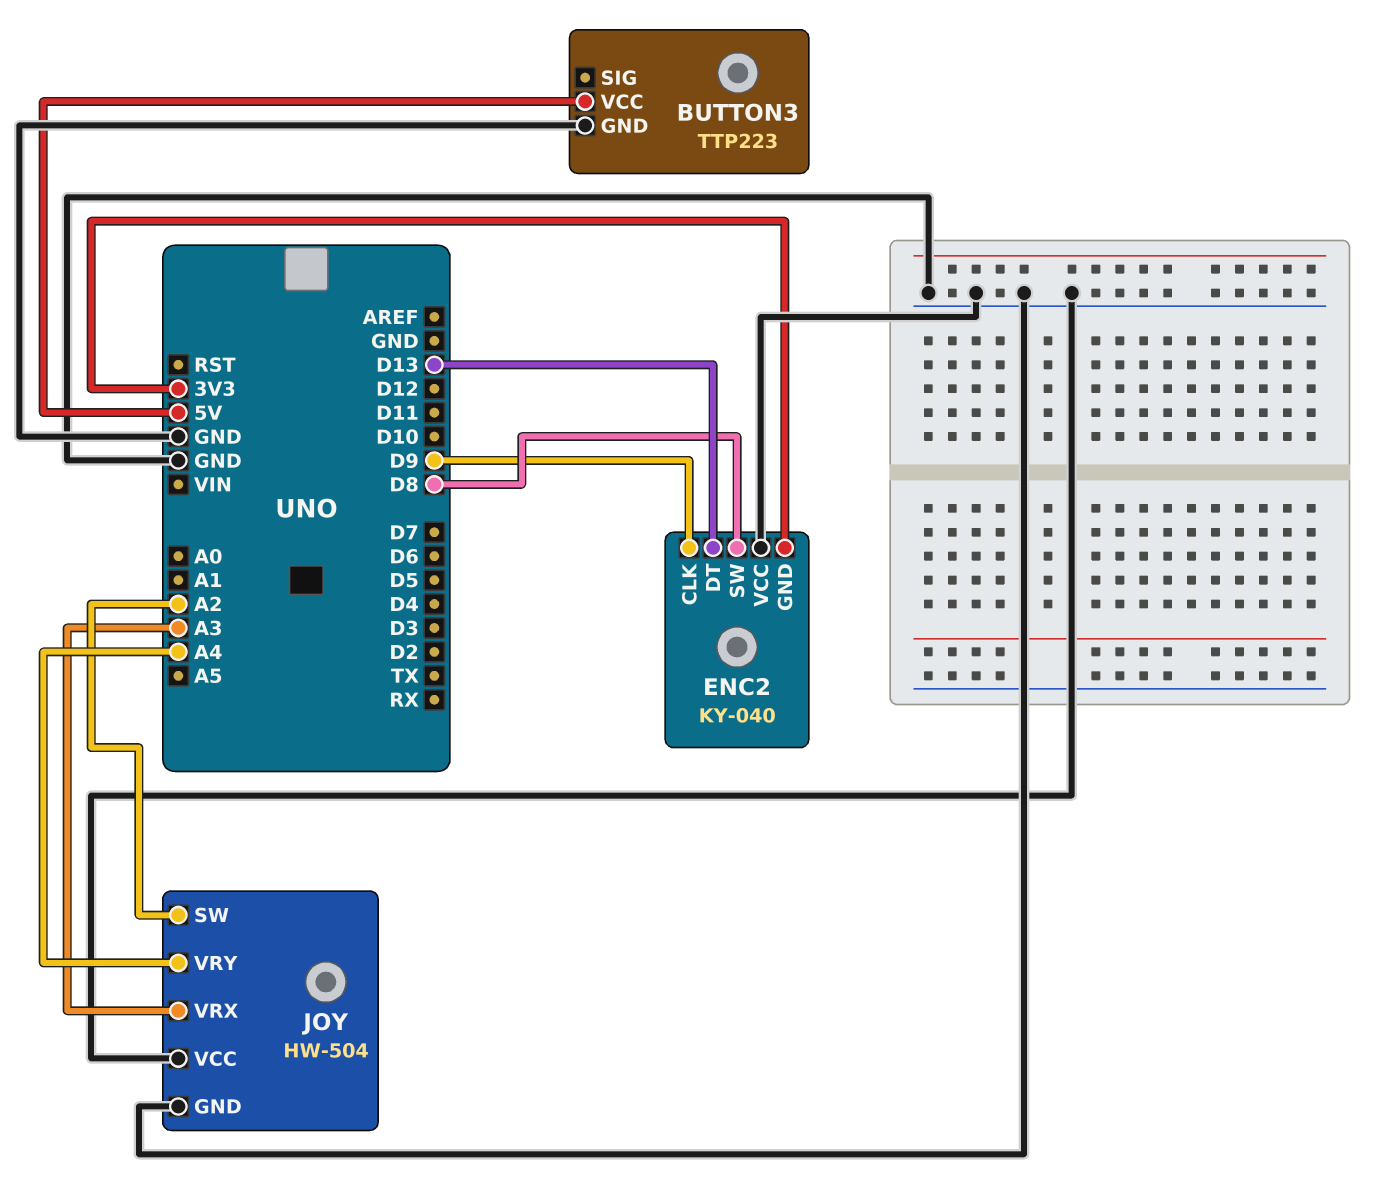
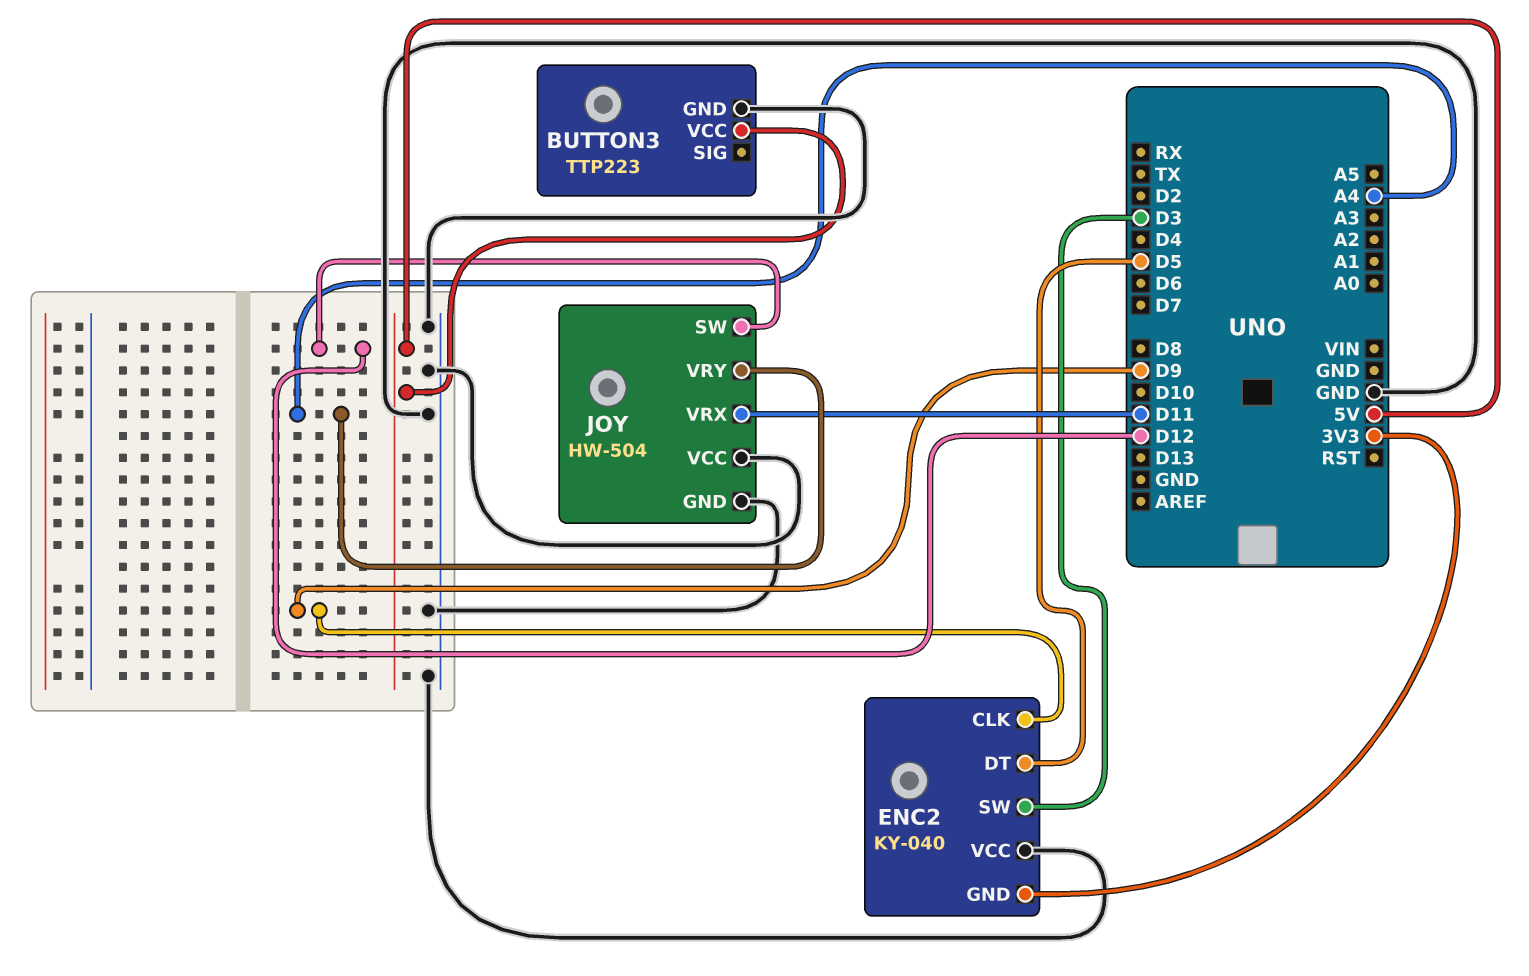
ENC2 pin DT: D13 -> D5
ENC2 pin SW: D8 -> D3
JOY pin SW: A2 -> D12
JOY pin VRX: A3 -> D11

